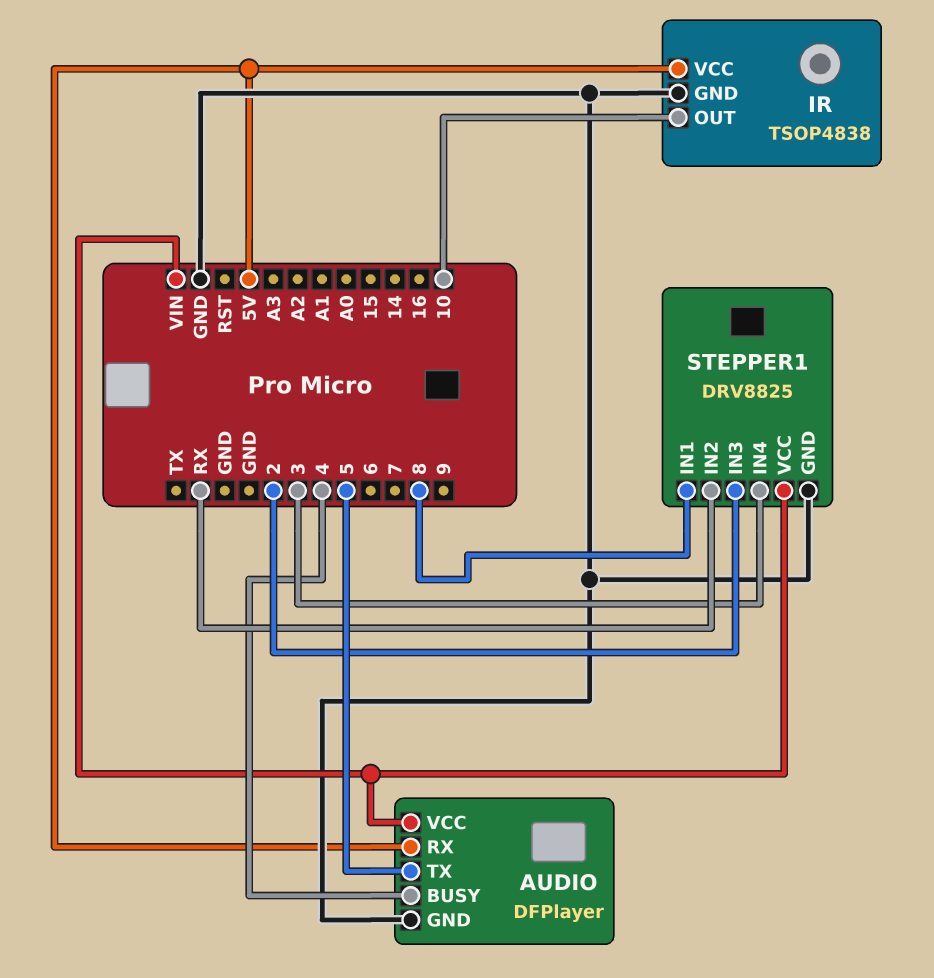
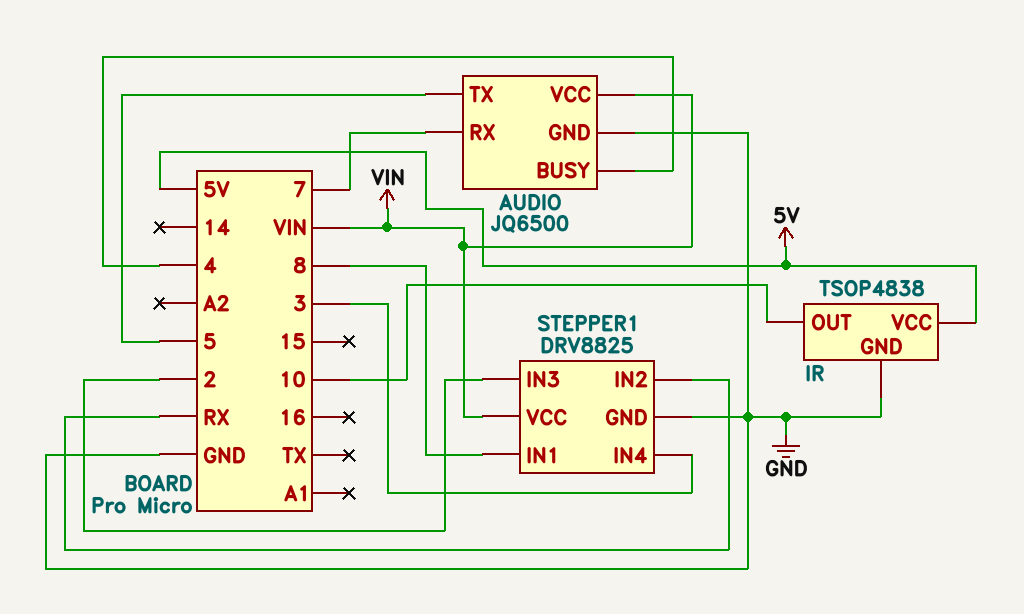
AUDIO: DFPlayer -> JQ6500
AUDIO pin RX: 5V -> 7

